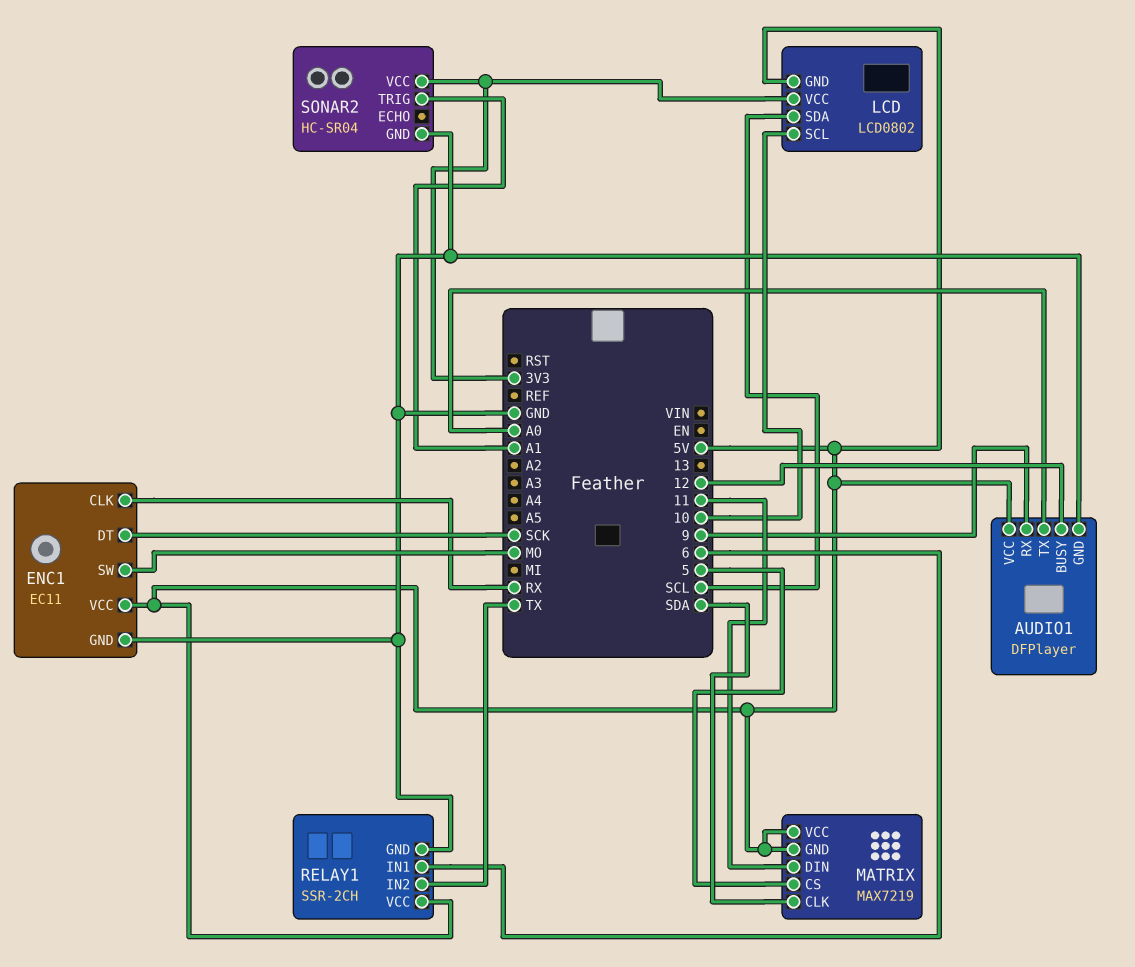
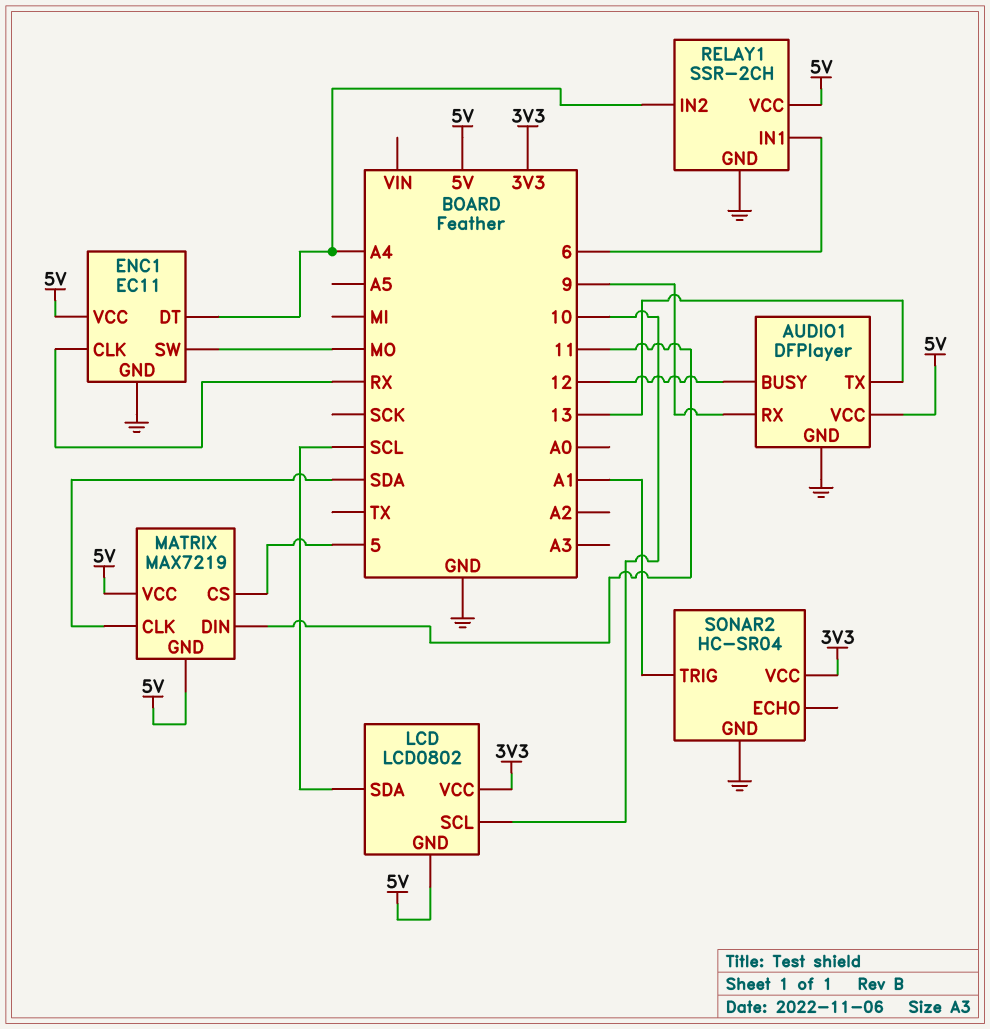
AUDIO1 pin TX: A0 -> 13
ENC1 pin DT: SCK -> A4
RELAY1 pin IN2: TX -> A4

